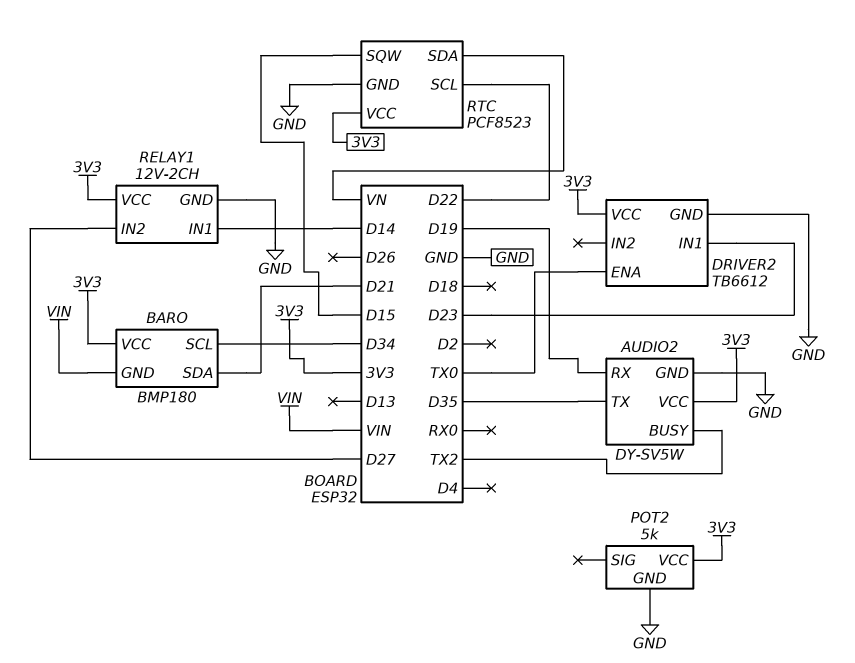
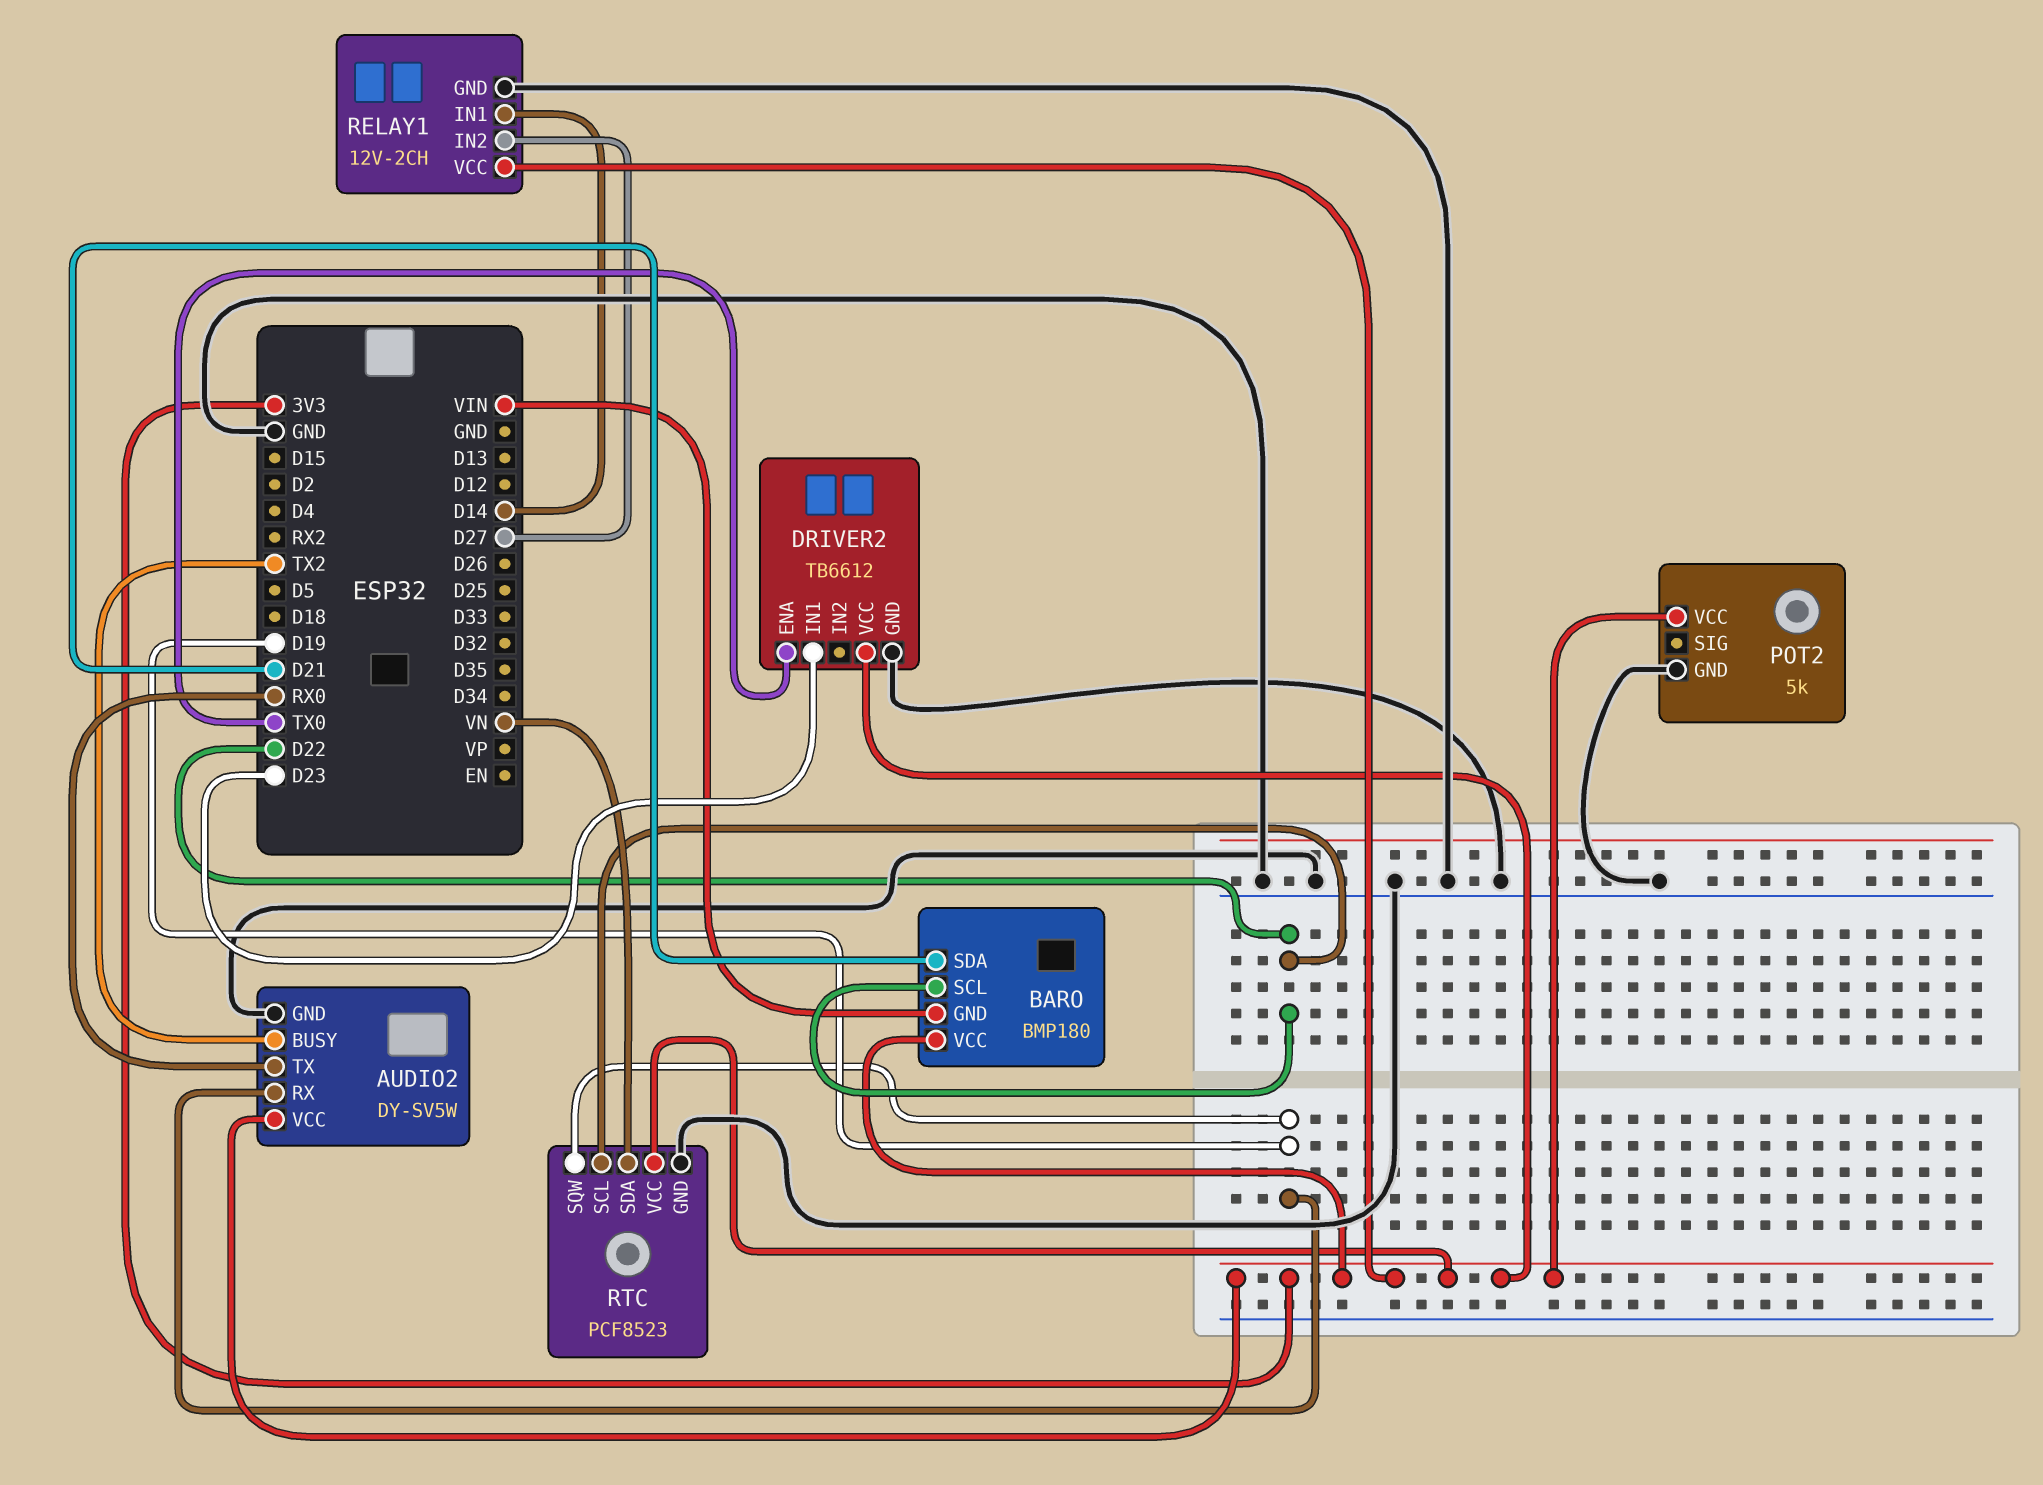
AUDIO2 pin TX: D35 -> RX0
BARO pin SCL: D34 -> D22
RTC pin SQW: D15 -> D19

